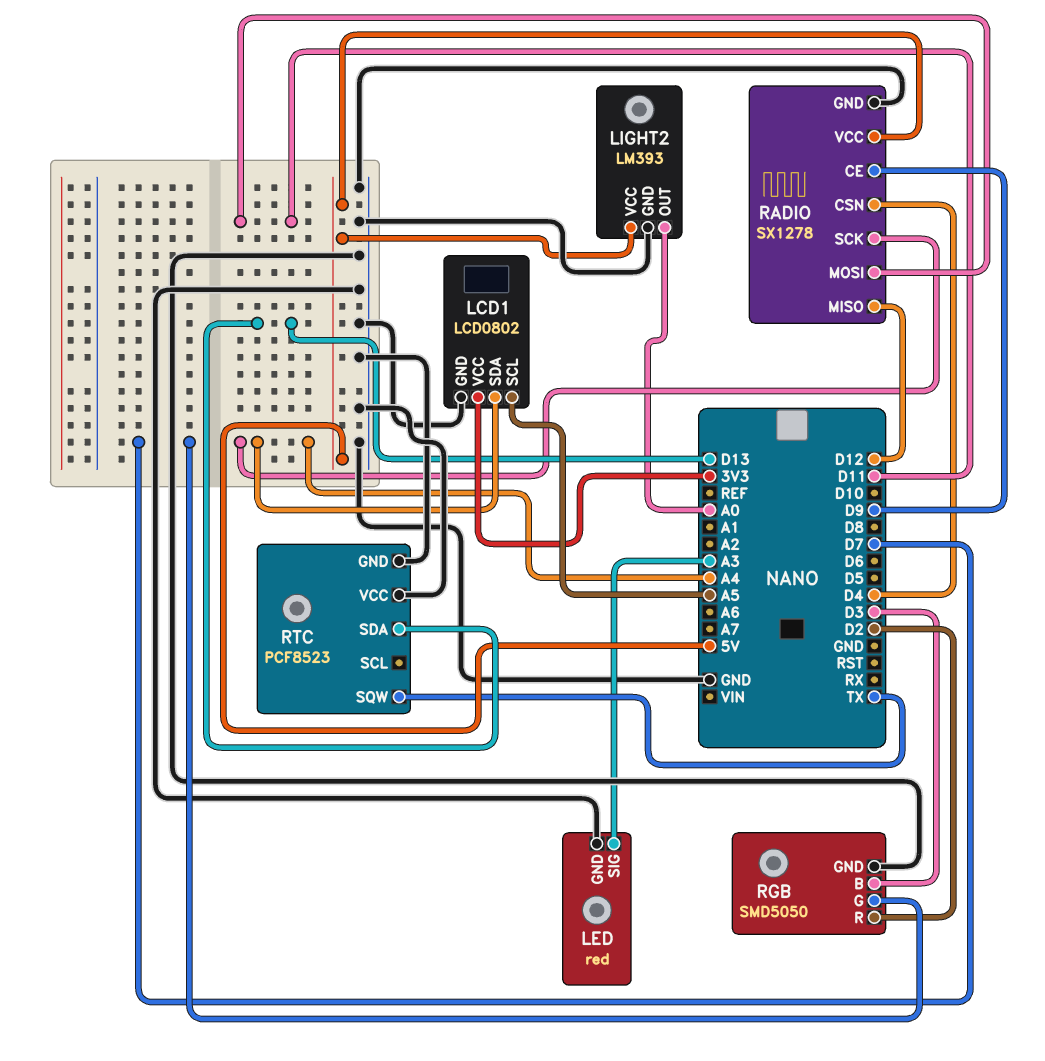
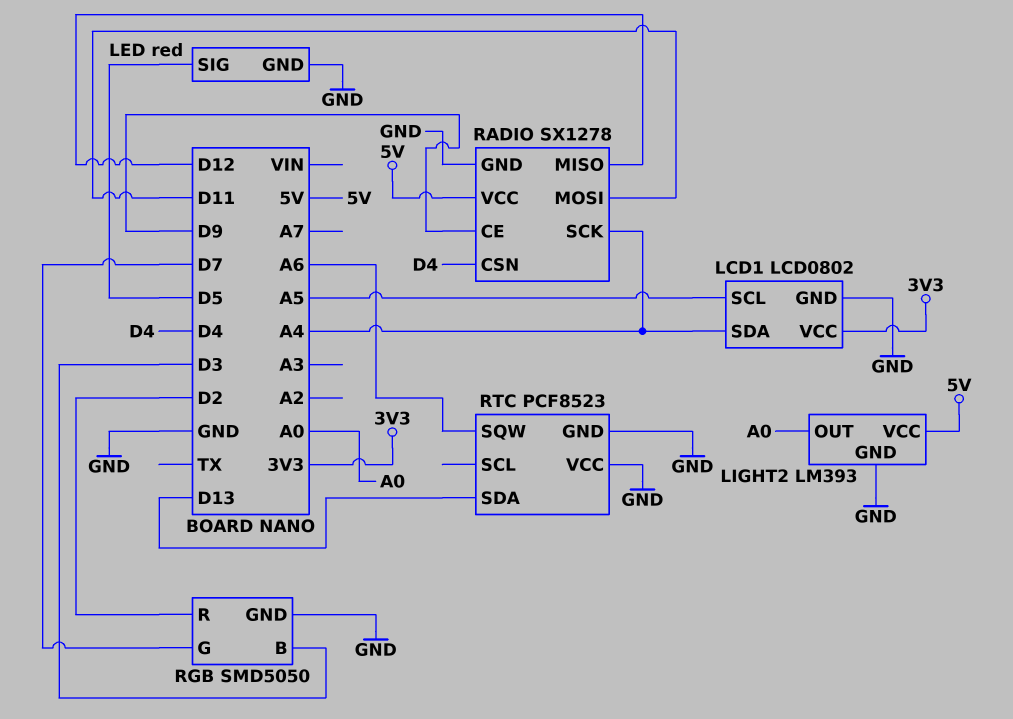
LED pin SIG: A3 -> D5
RTC pin SQW: TX -> A6

